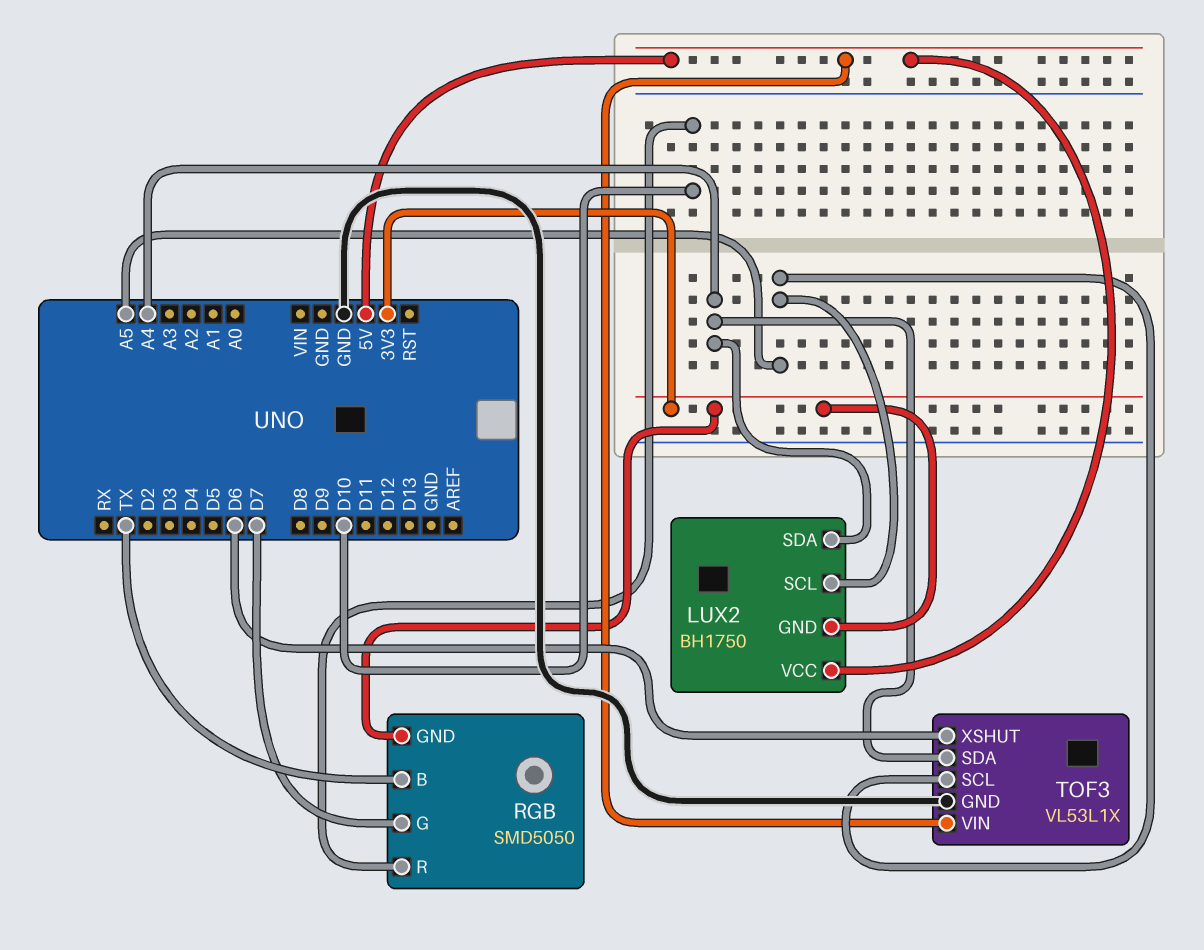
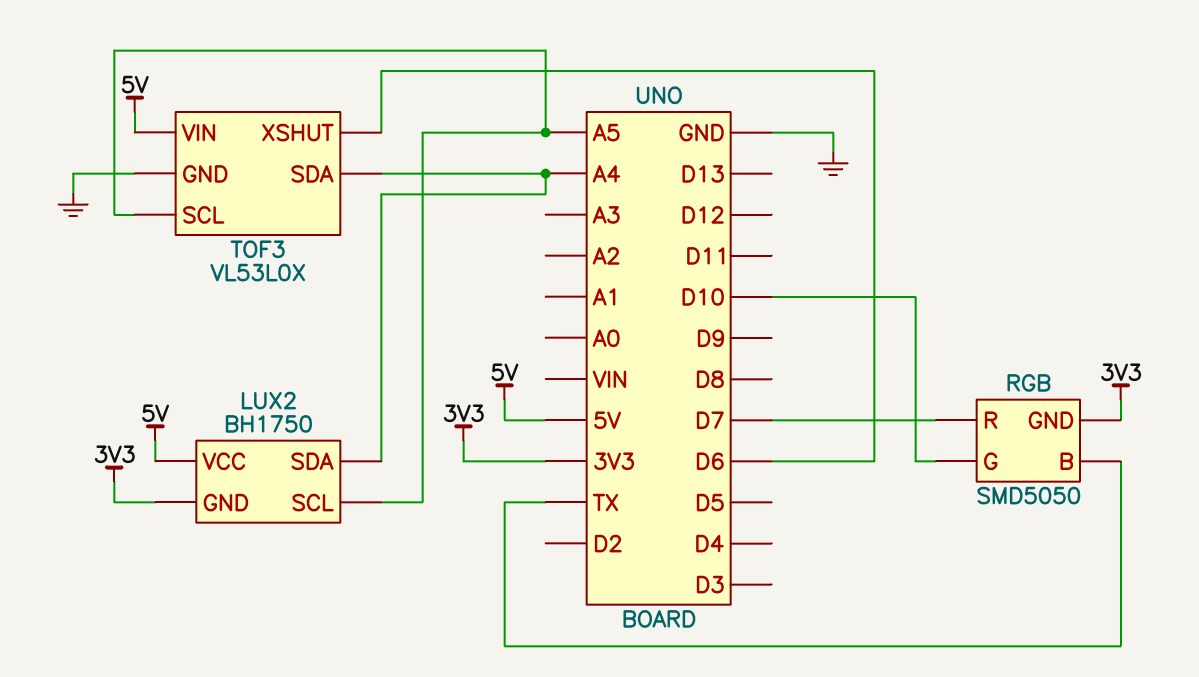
RGB pin G: D7 -> D10
RGB pin R: D10 -> D7
TOF3: VL53L1X -> VL53L0X

